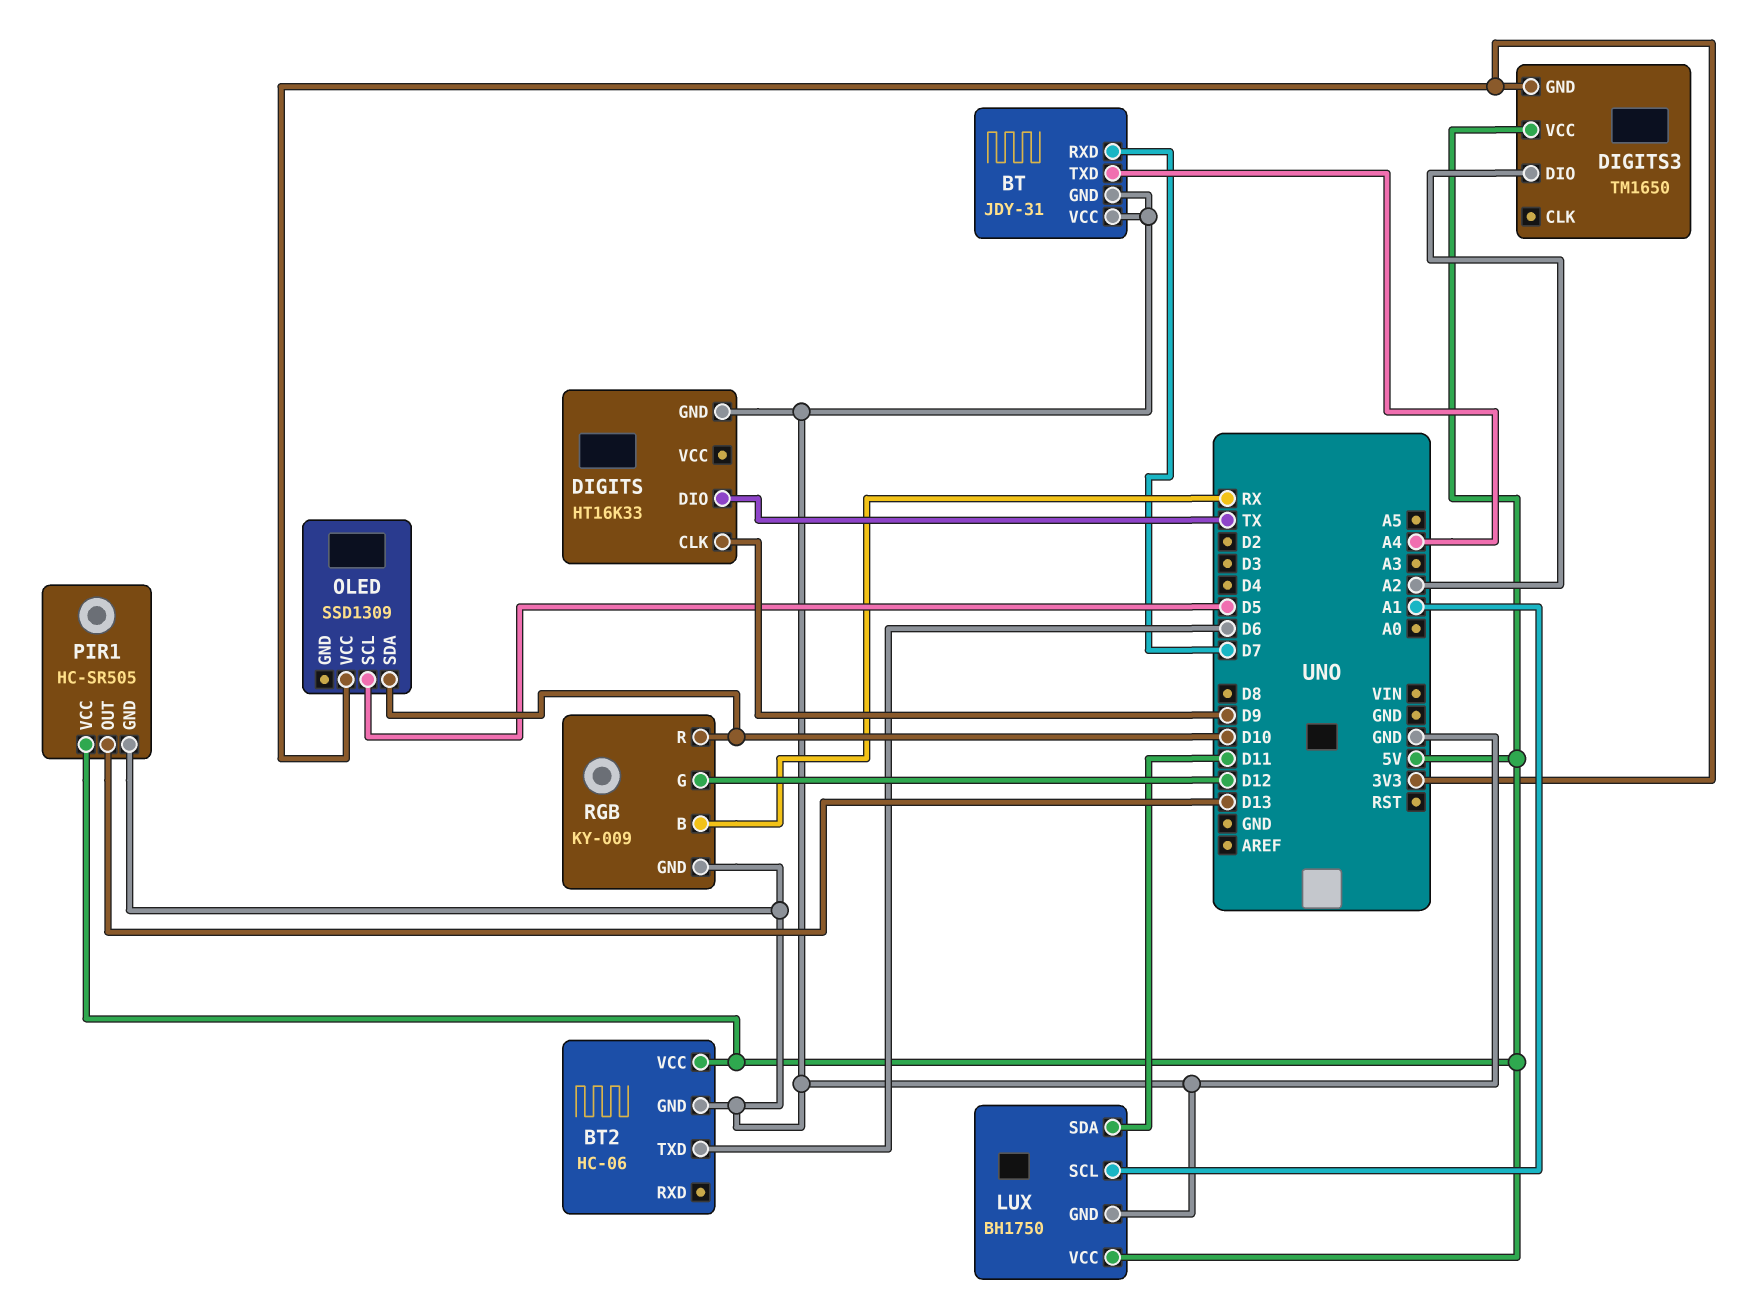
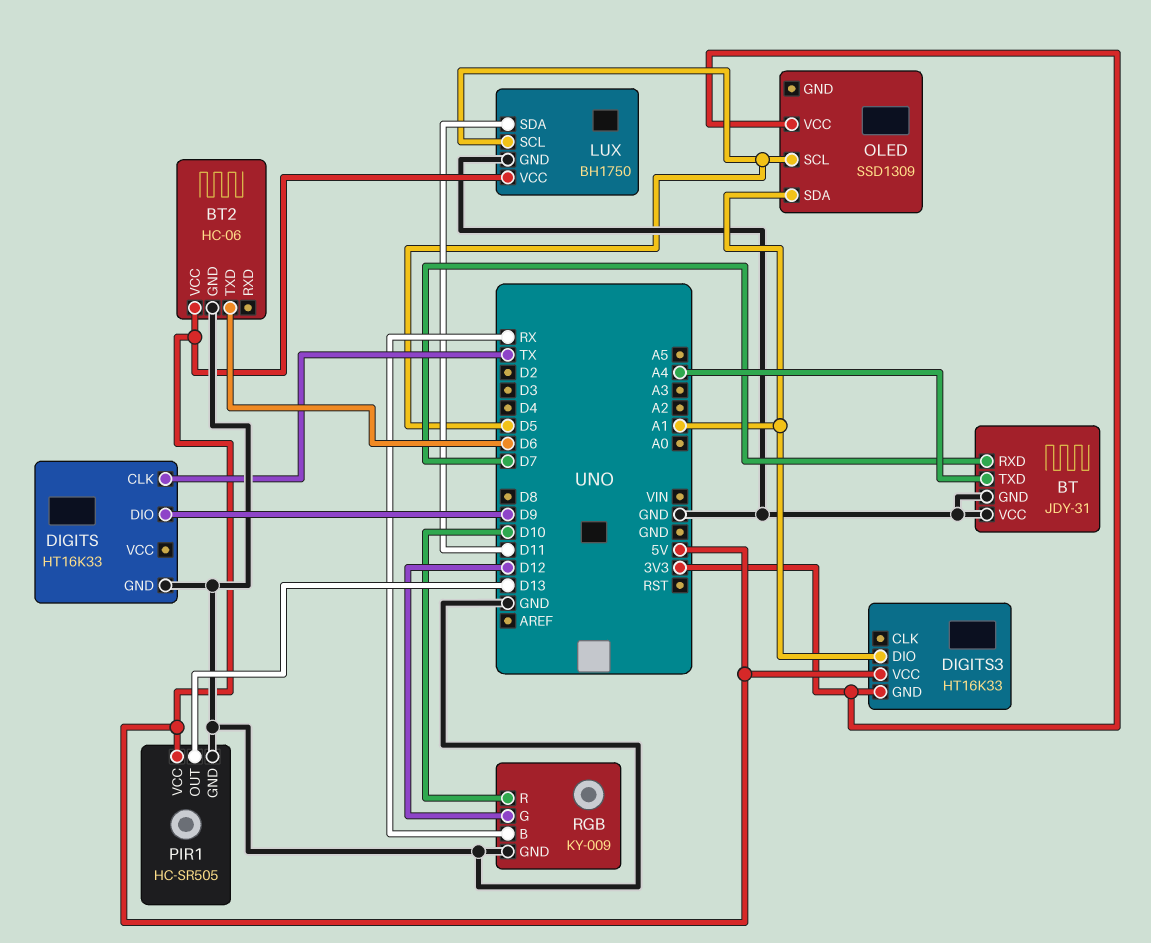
DIGITS pin CLK: D9 -> TX
DIGITS pin DIO: TX -> D9
DIGITS3: TM1650 -> HT16K33
DIGITS3 pin DIO: A2 -> A1
LUX pin SCL: A1 -> D5
OLED pin SDA: D10 -> A1

